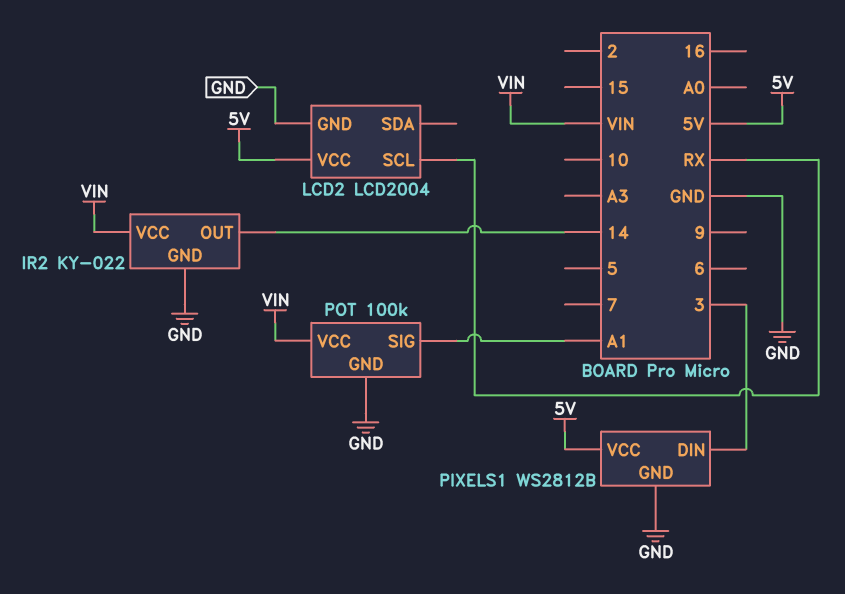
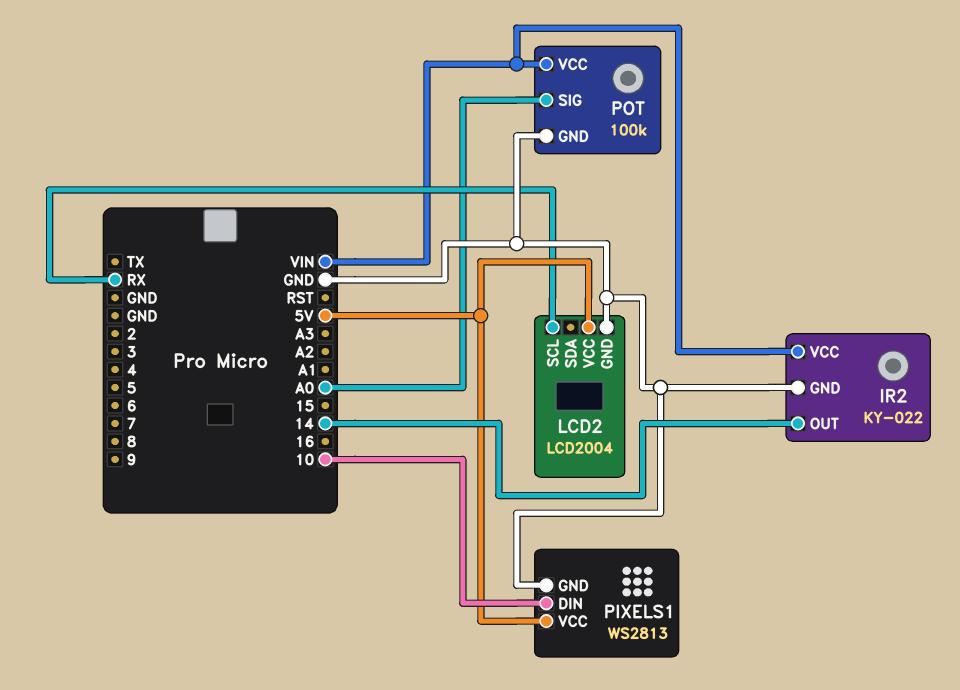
PIXELS1: WS2812B -> WS2813
PIXELS1 pin DIN: 3 -> 10
POT pin SIG: A1 -> A0

